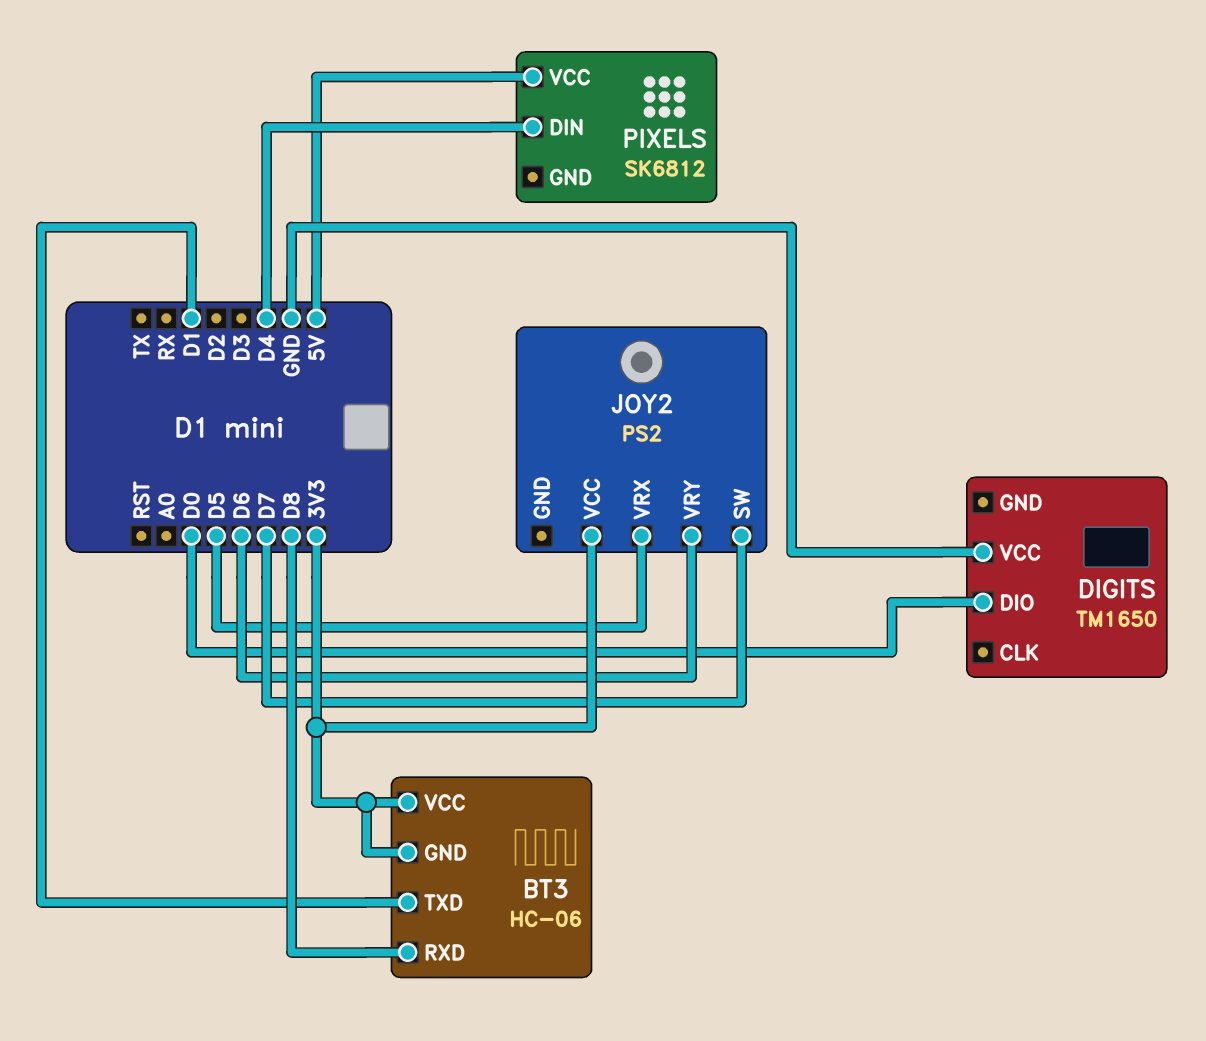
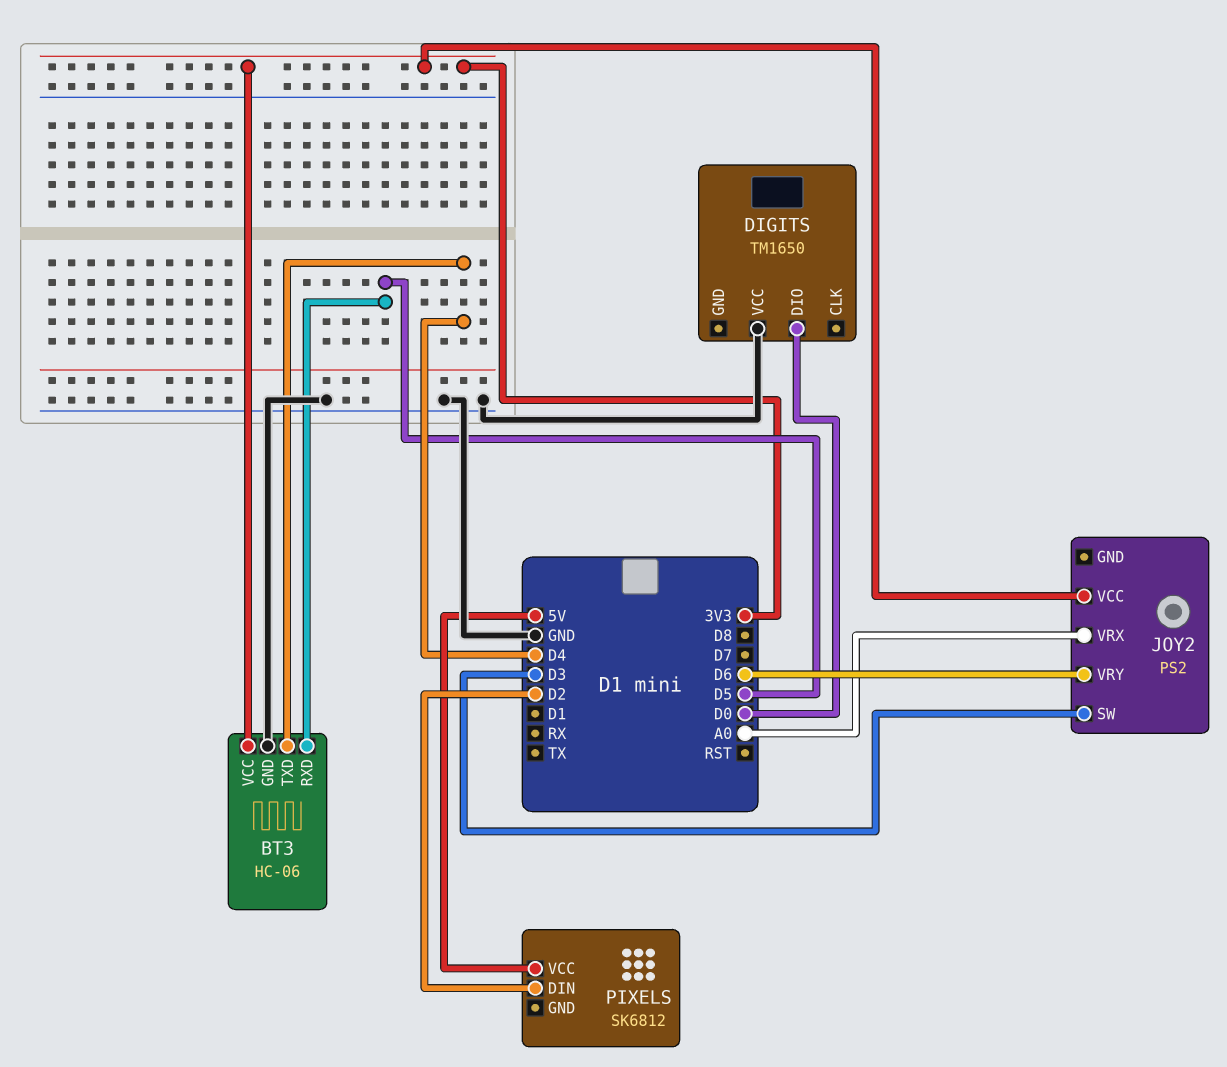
BT3 pin GND: 3V3 -> GND
BT3 pin RXD: D8 -> D5
BT3 pin TXD: D1 -> D4
JOY2 pin SW: D7 -> D3
JOY2 pin VRX: D5 -> A0
PIXELS pin DIN: D4 -> D2

